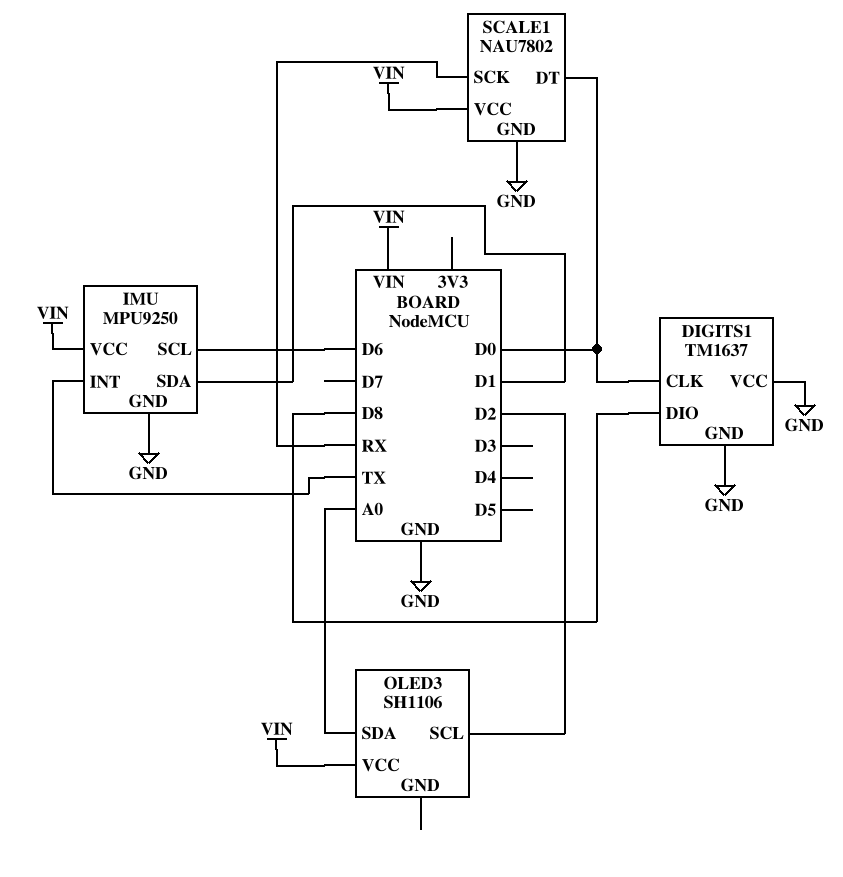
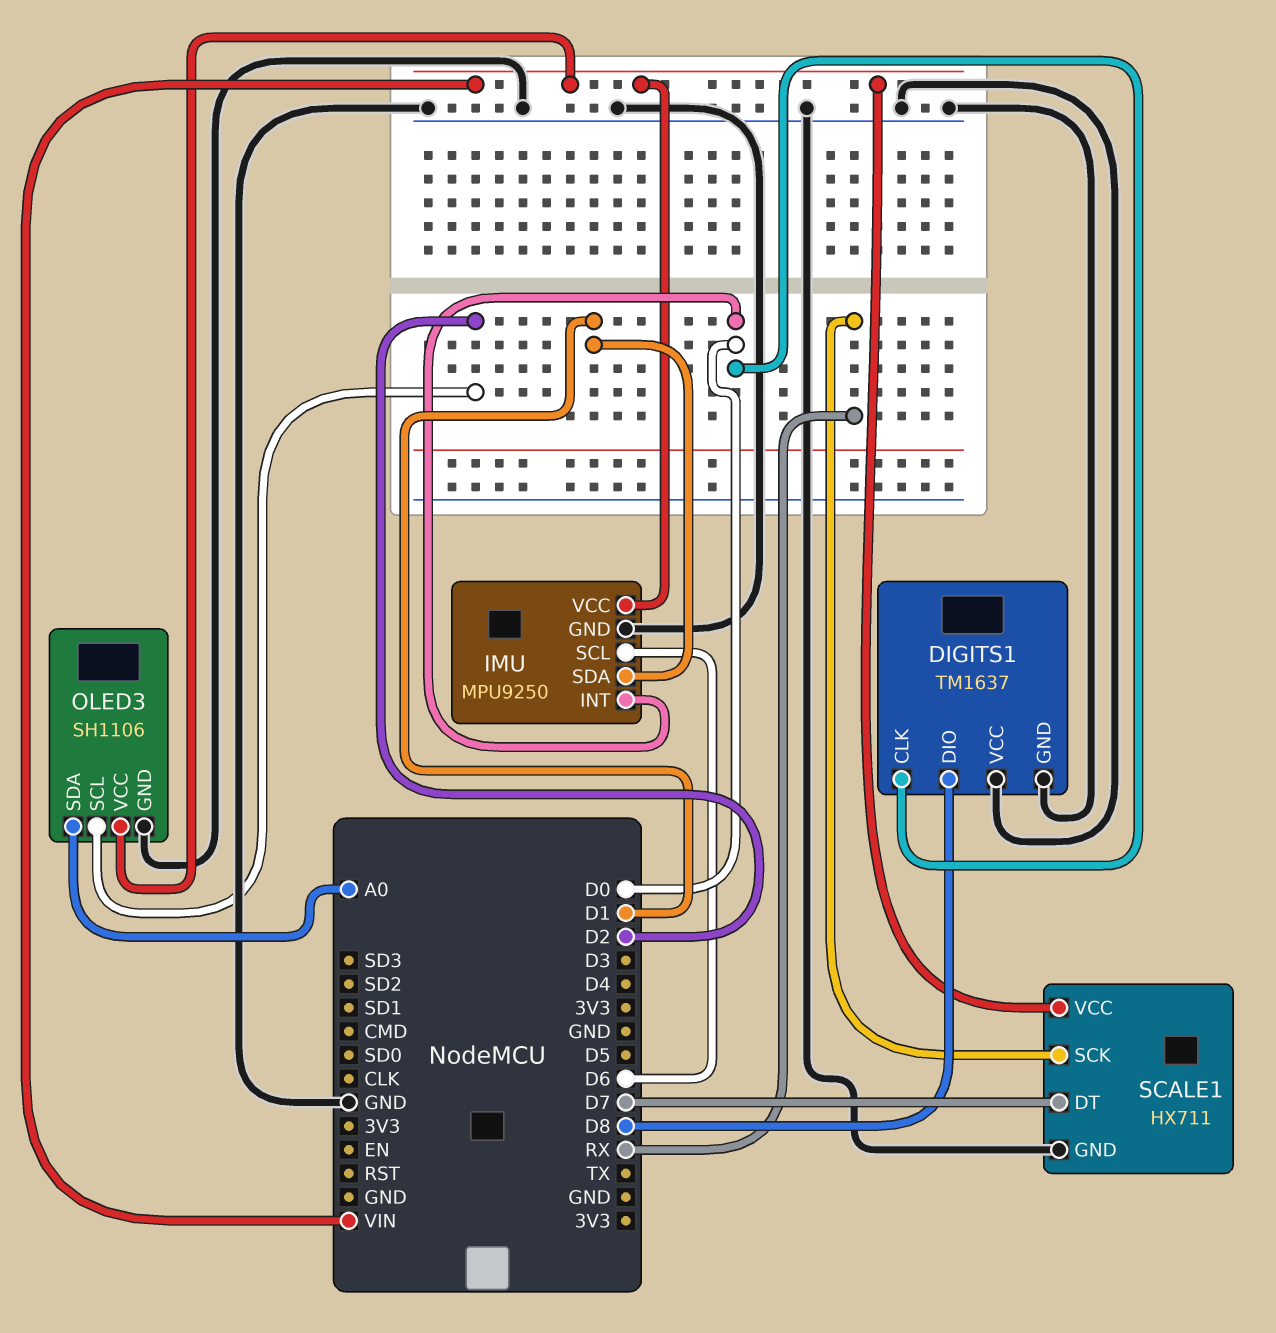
IMU pin INT: TX -> D0
OLED3 pin GND: none -> GND
SCALE1: NAU7802 -> HX711
SCALE1 pin DT: D0 -> D7

